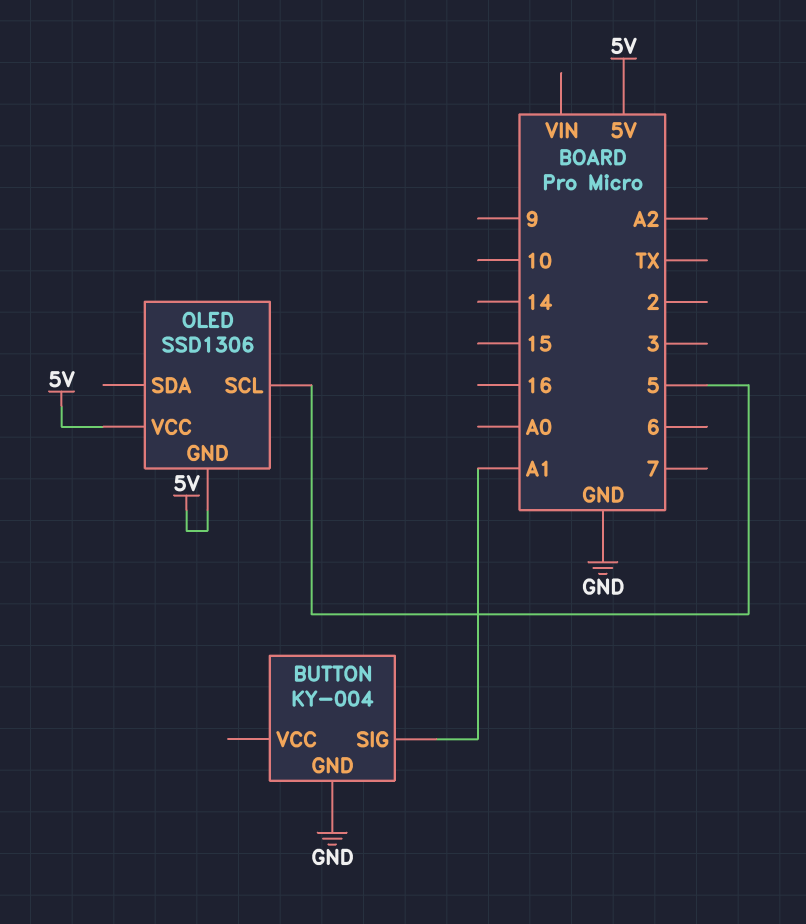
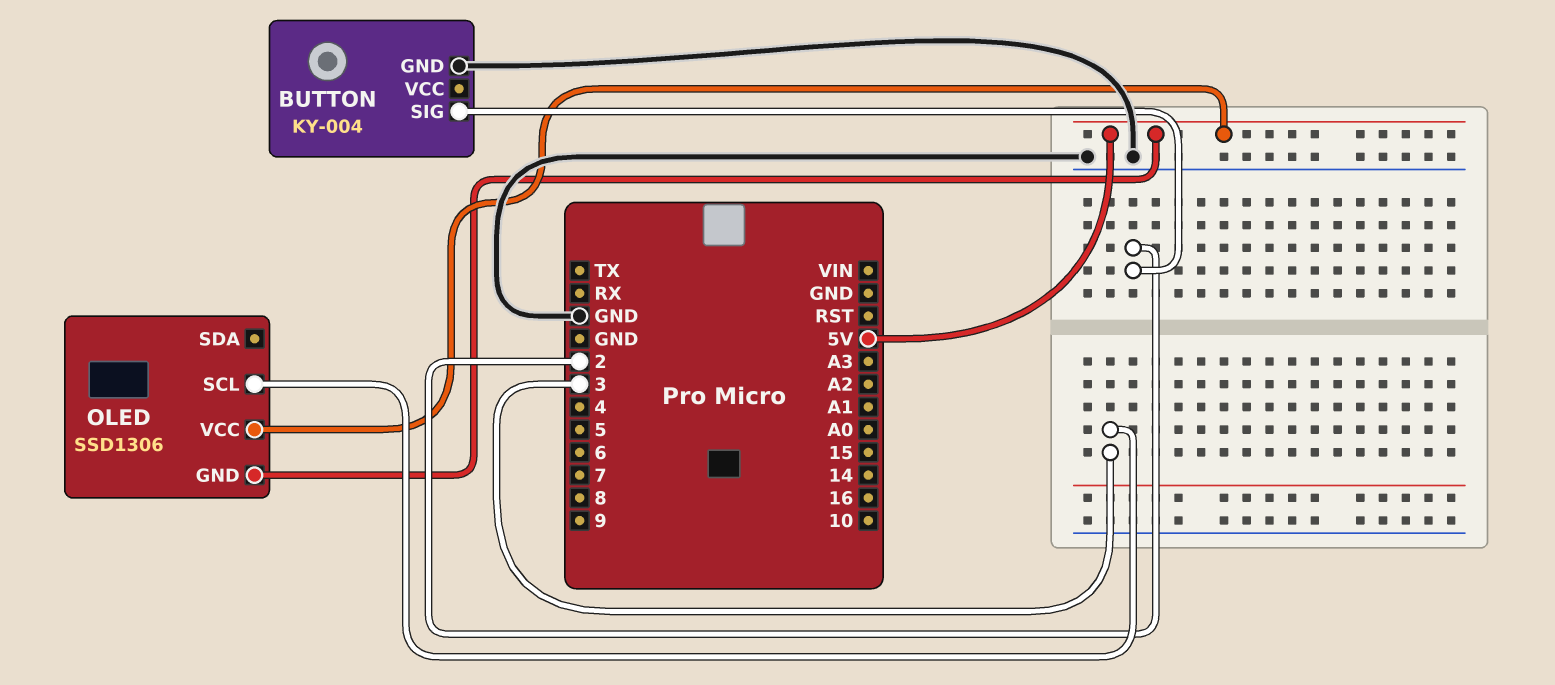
BUTTON pin SIG: A1 -> 2
OLED pin SCL: 5 -> 3

